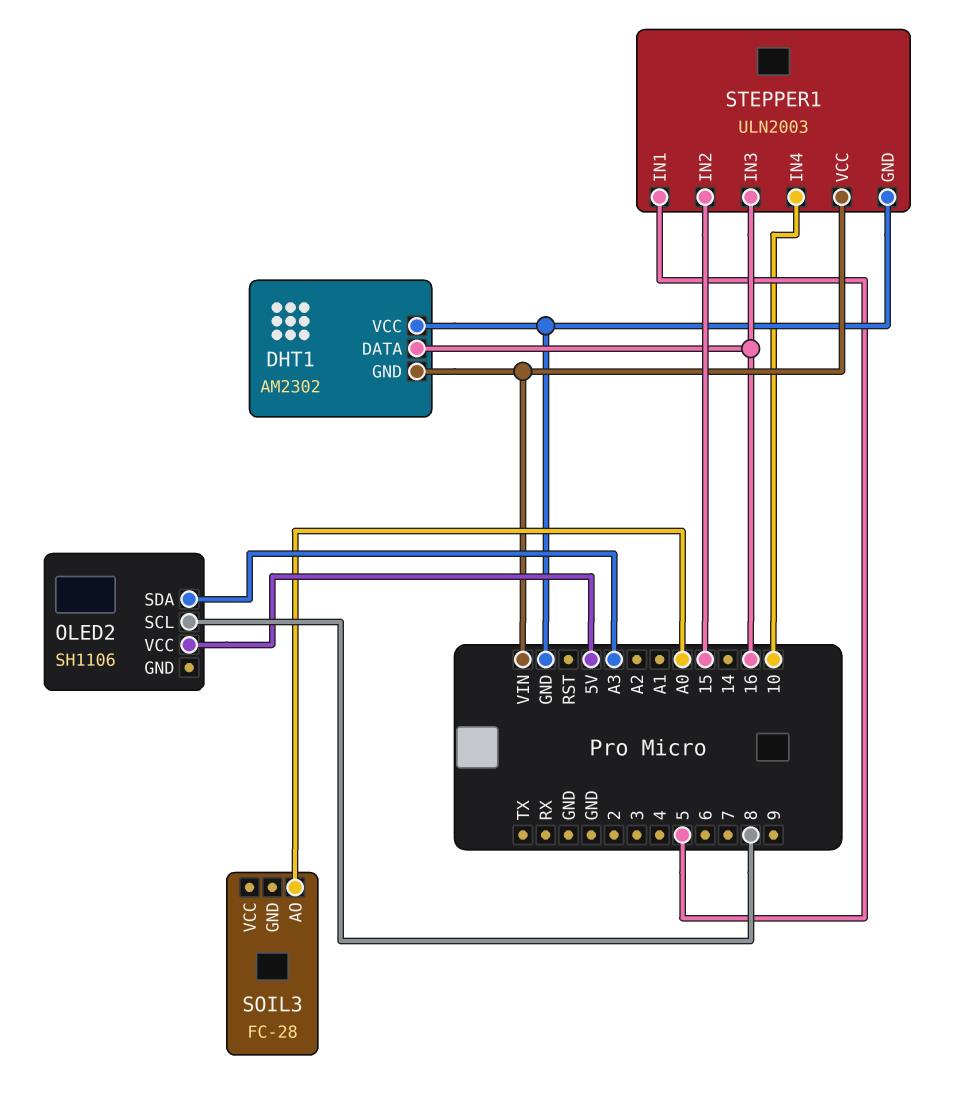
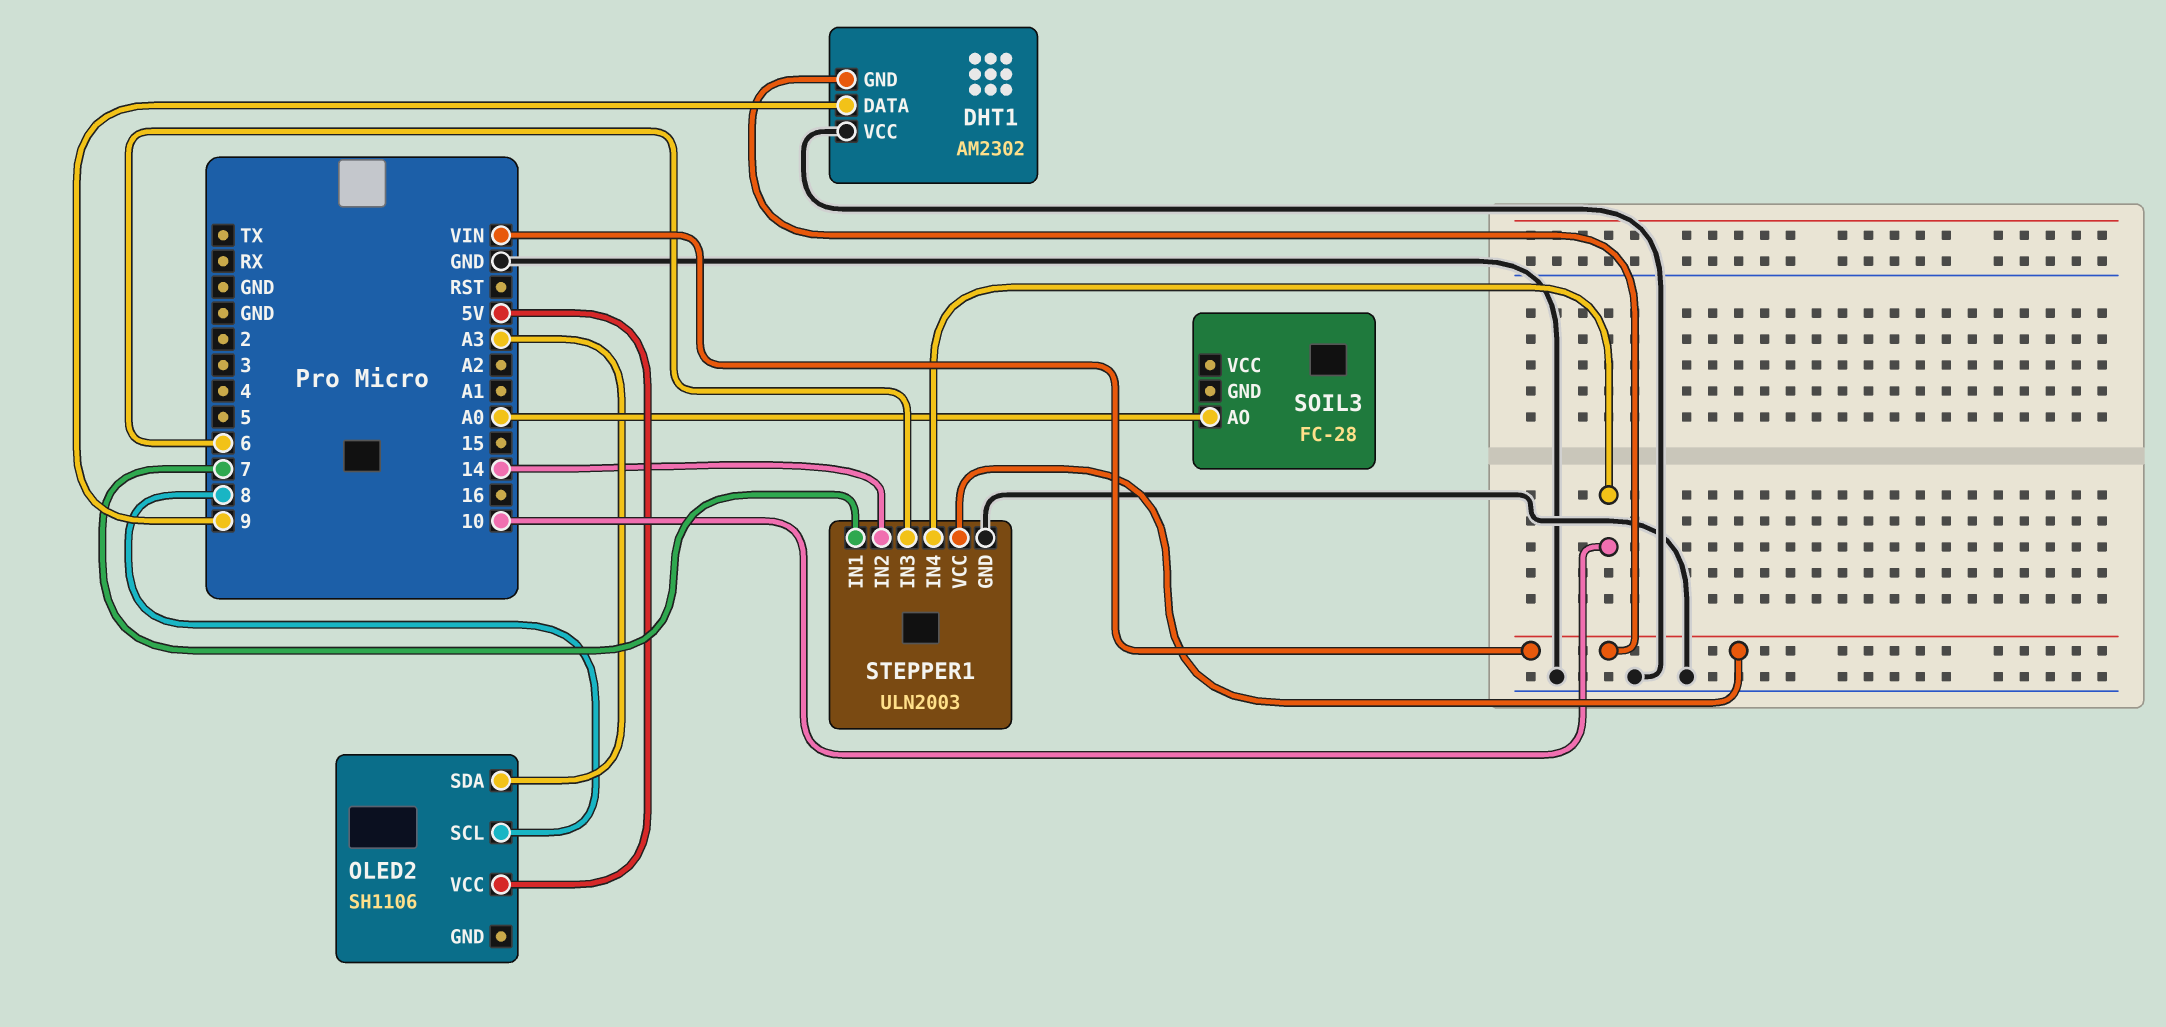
DHT1 pin DATA: 16 -> 9
STEPPER1 pin IN1: 5 -> 7
STEPPER1 pin IN2: 15 -> 14
STEPPER1 pin IN3: 16 -> 6

